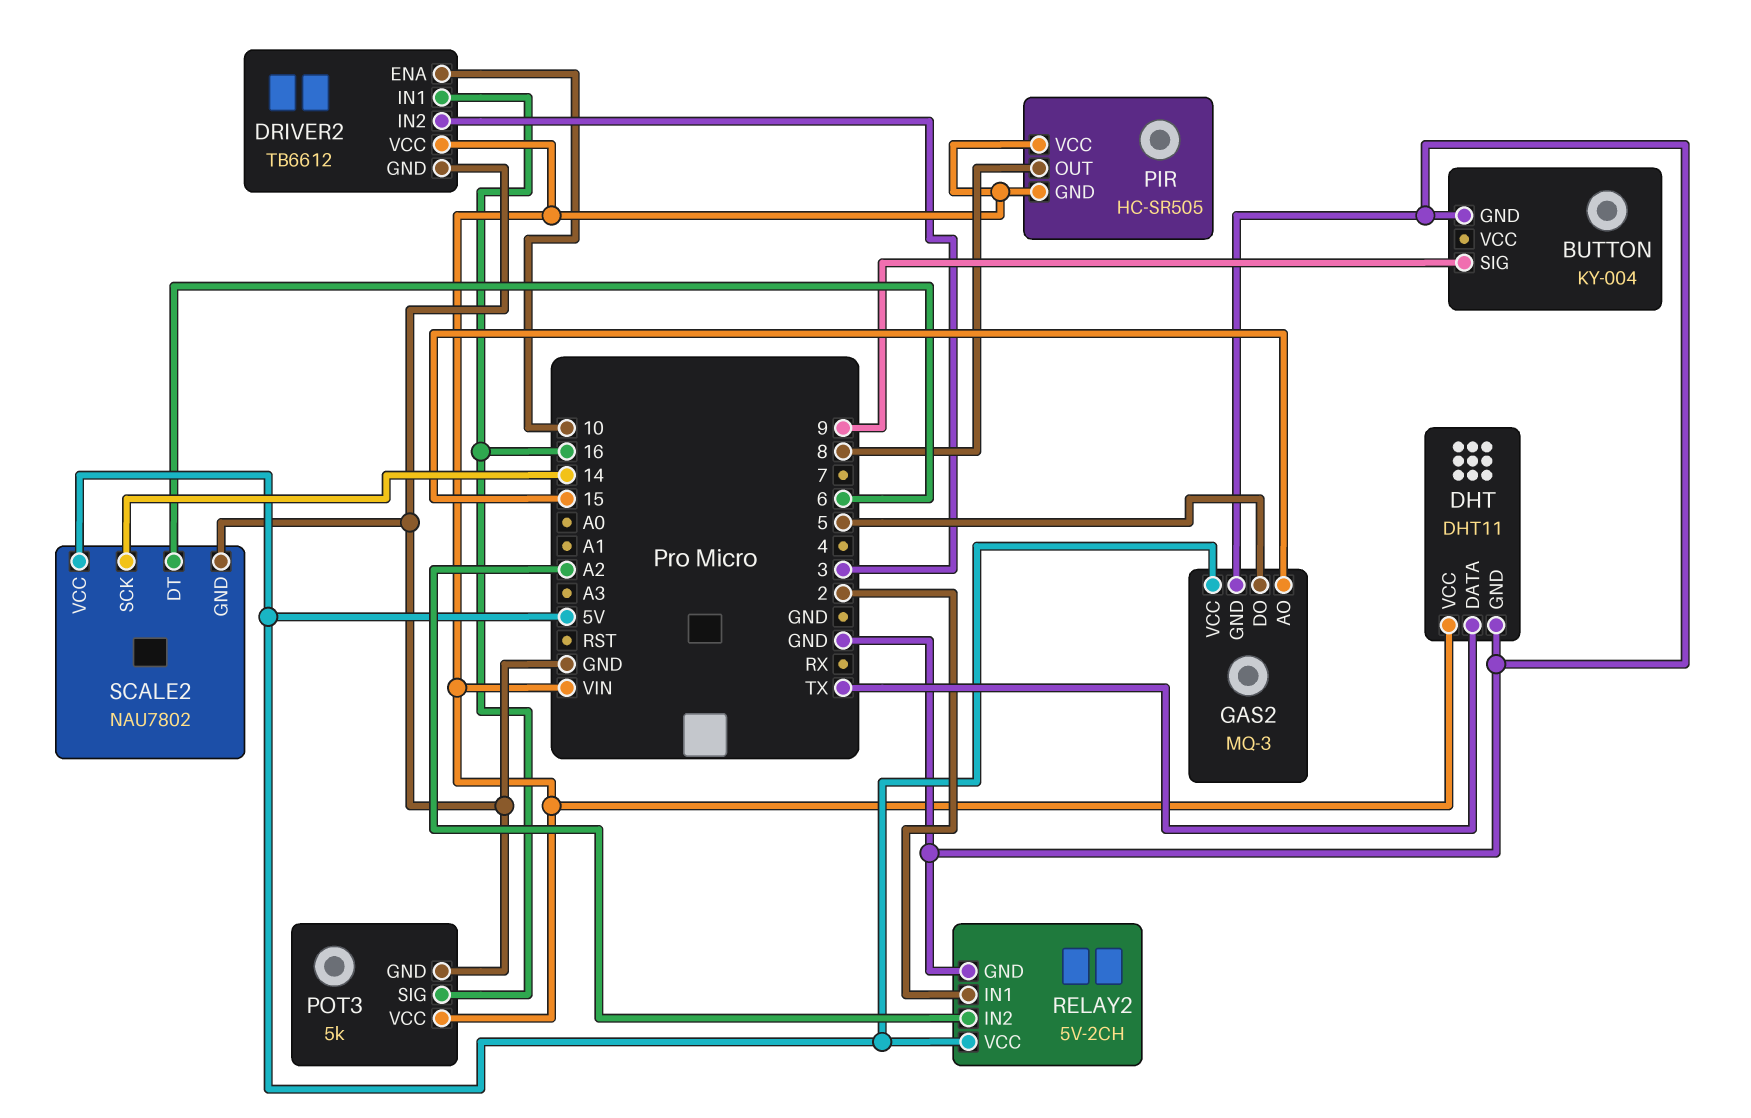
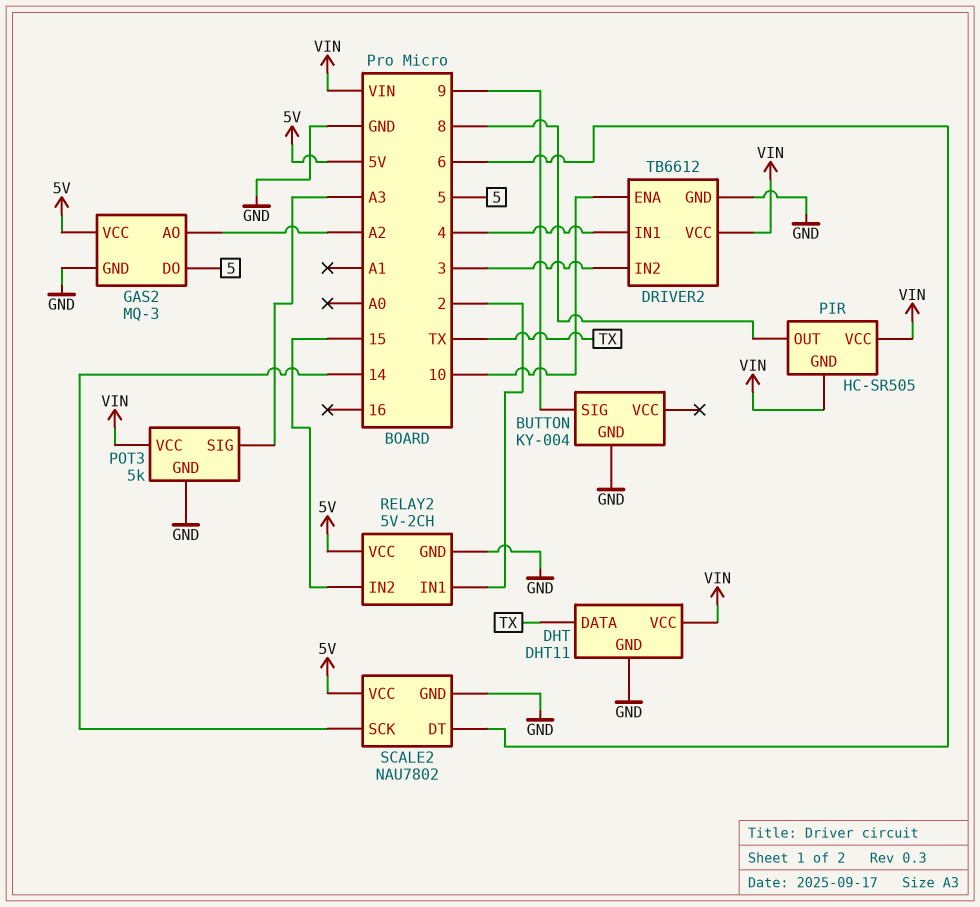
DRIVER2 pin IN1: 16 -> 4
GAS2 pin AO: 15 -> A2
POT3 pin SIG: 16 -> A3
RELAY2 pin IN2: A2 -> 15

